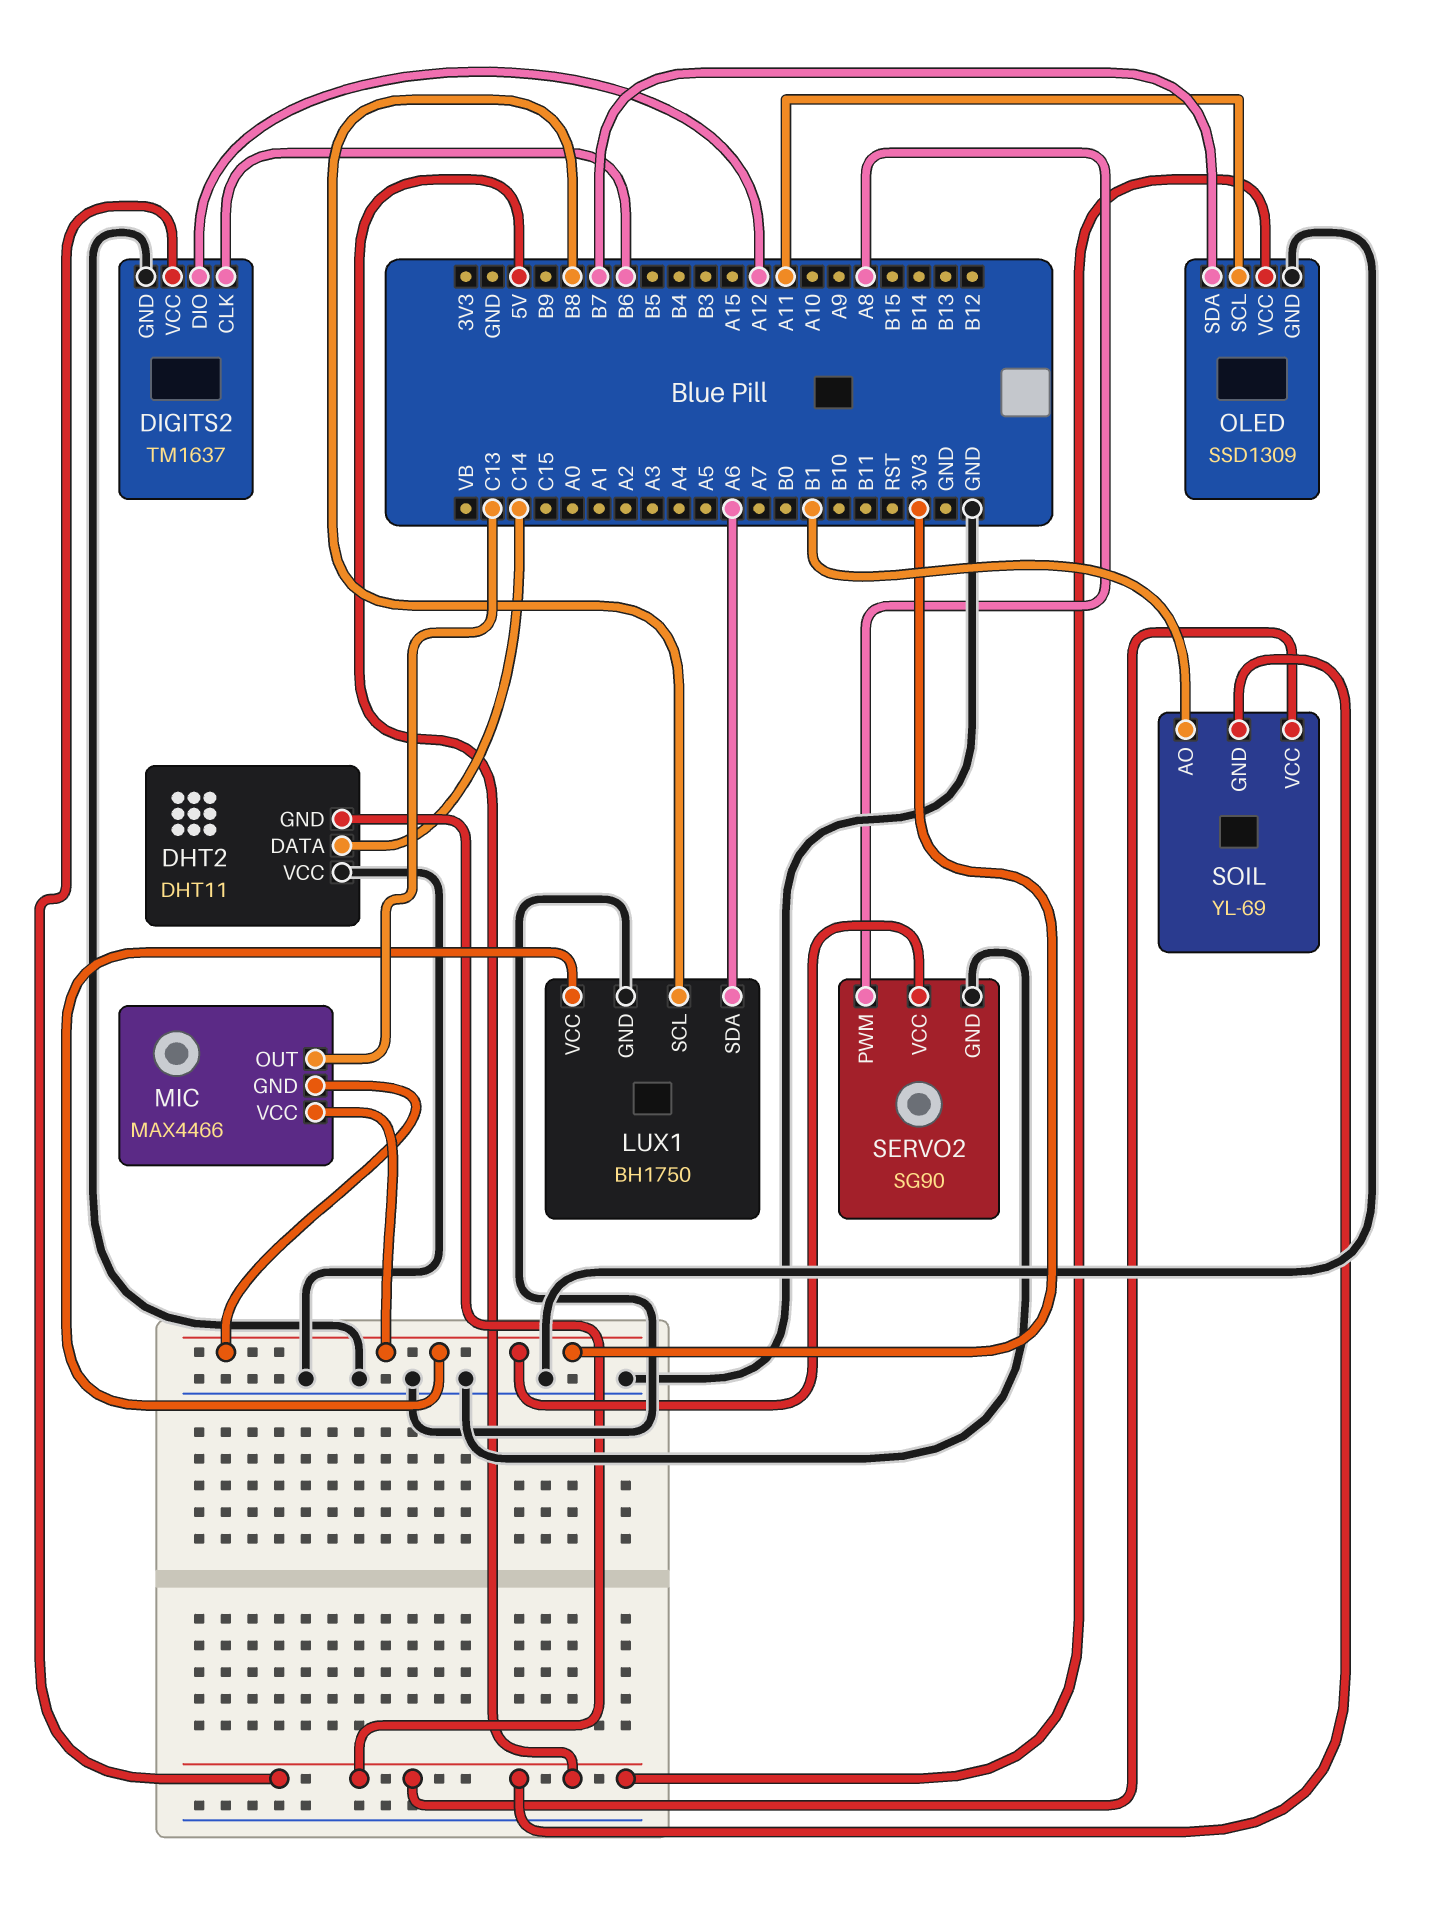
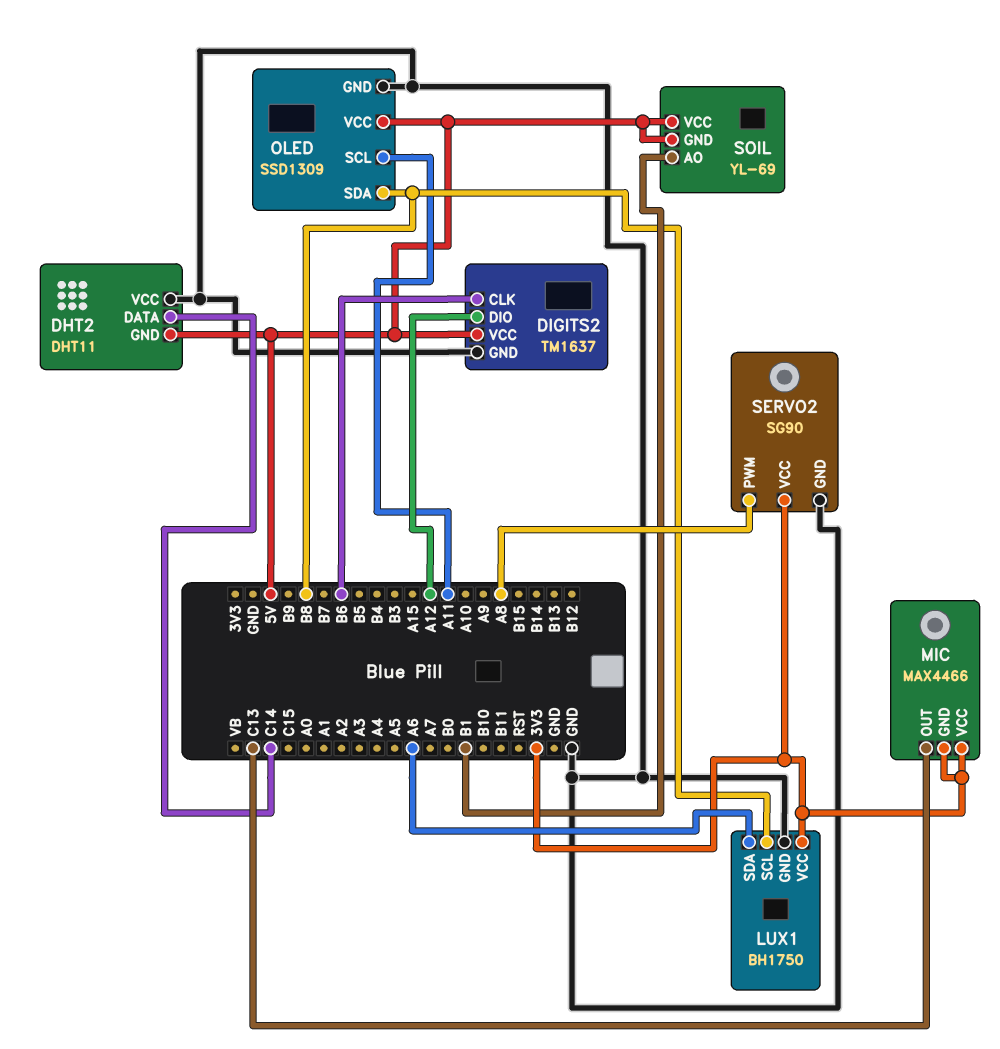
OLED pin SDA: B7 -> B8

